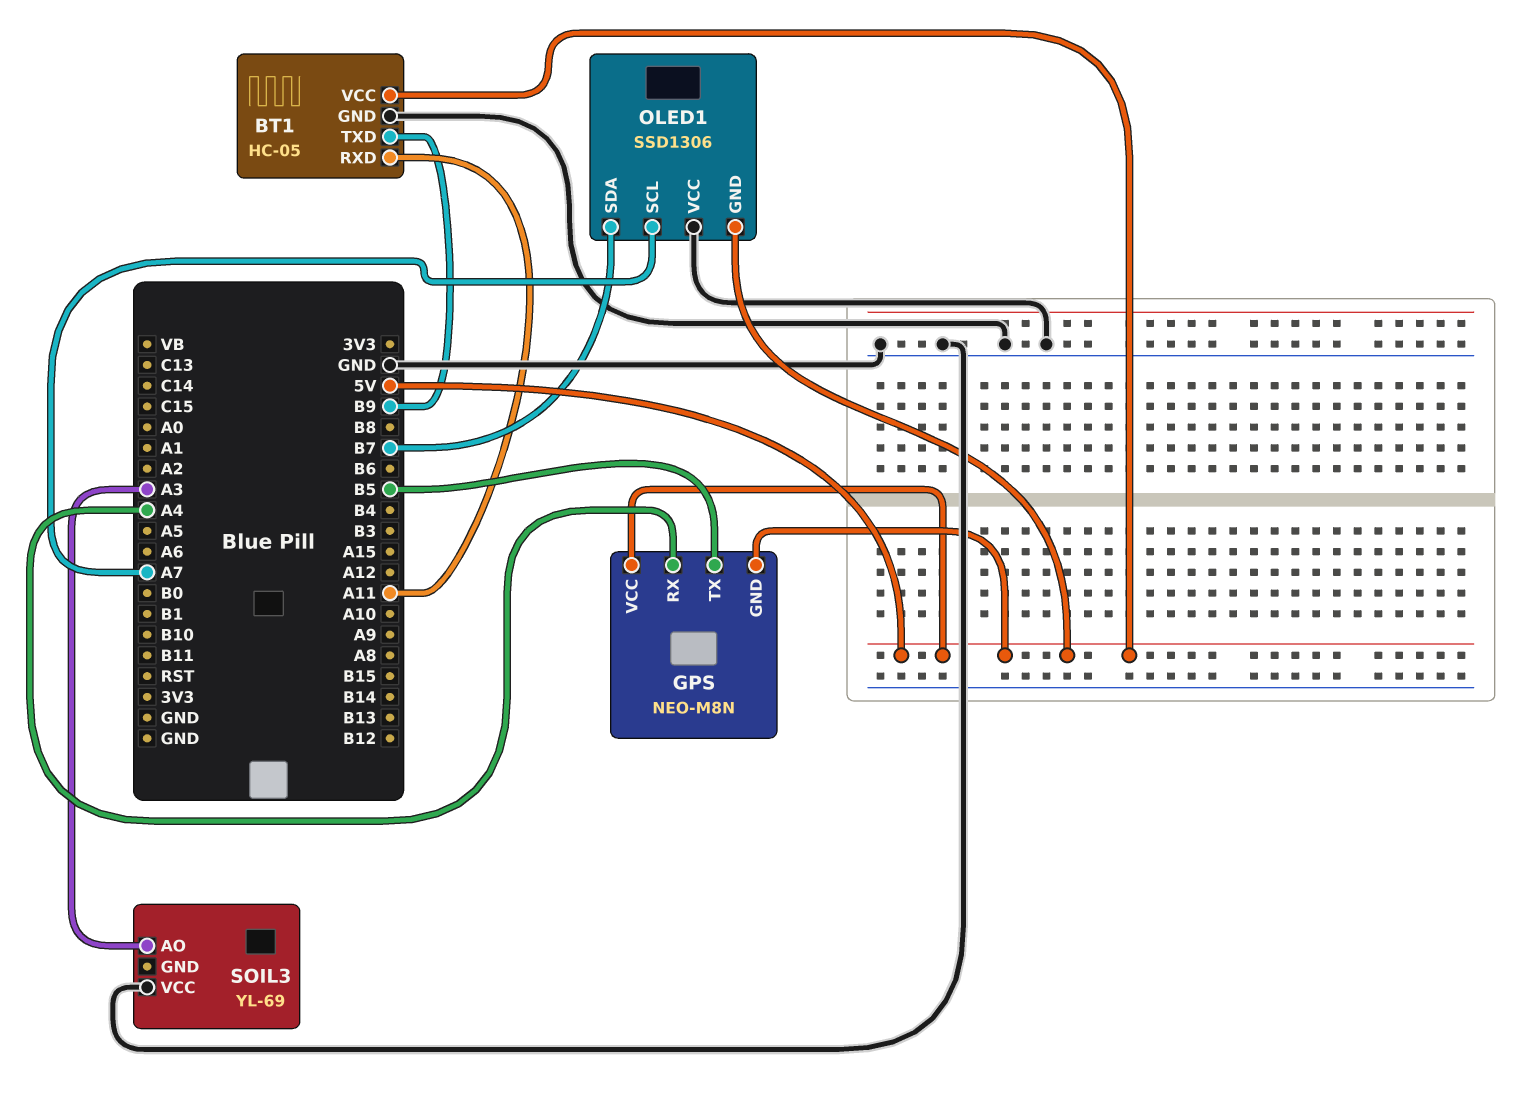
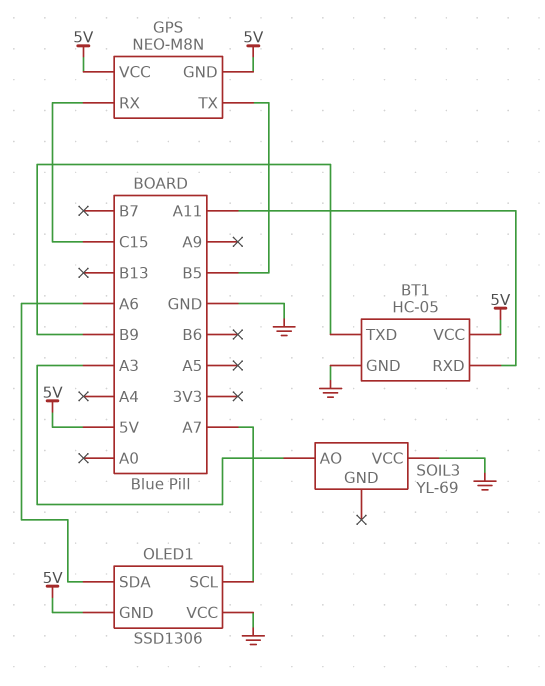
GPS pin RX: A4 -> C15
OLED1 pin SDA: B7 -> A6

